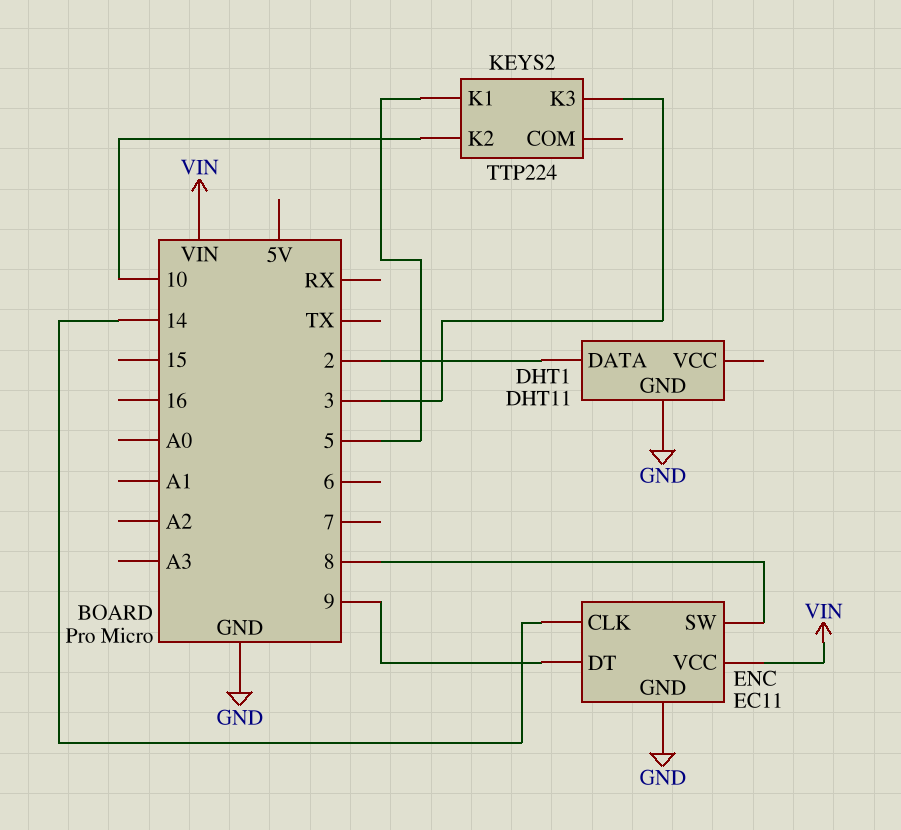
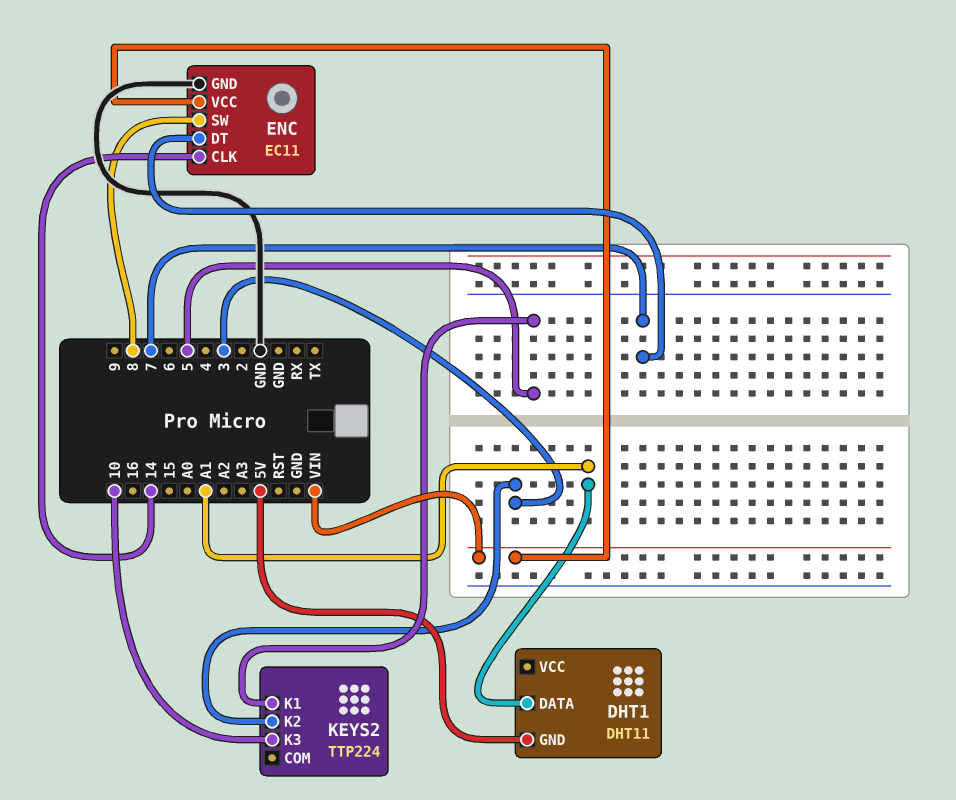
DHT1 pin DATA: 2 -> A1
DHT1 pin GND: GND -> 5V
ENC pin DT: 9 -> 7
KEYS2 pin K2: 10 -> 3
KEYS2 pin K3: 3 -> 10

